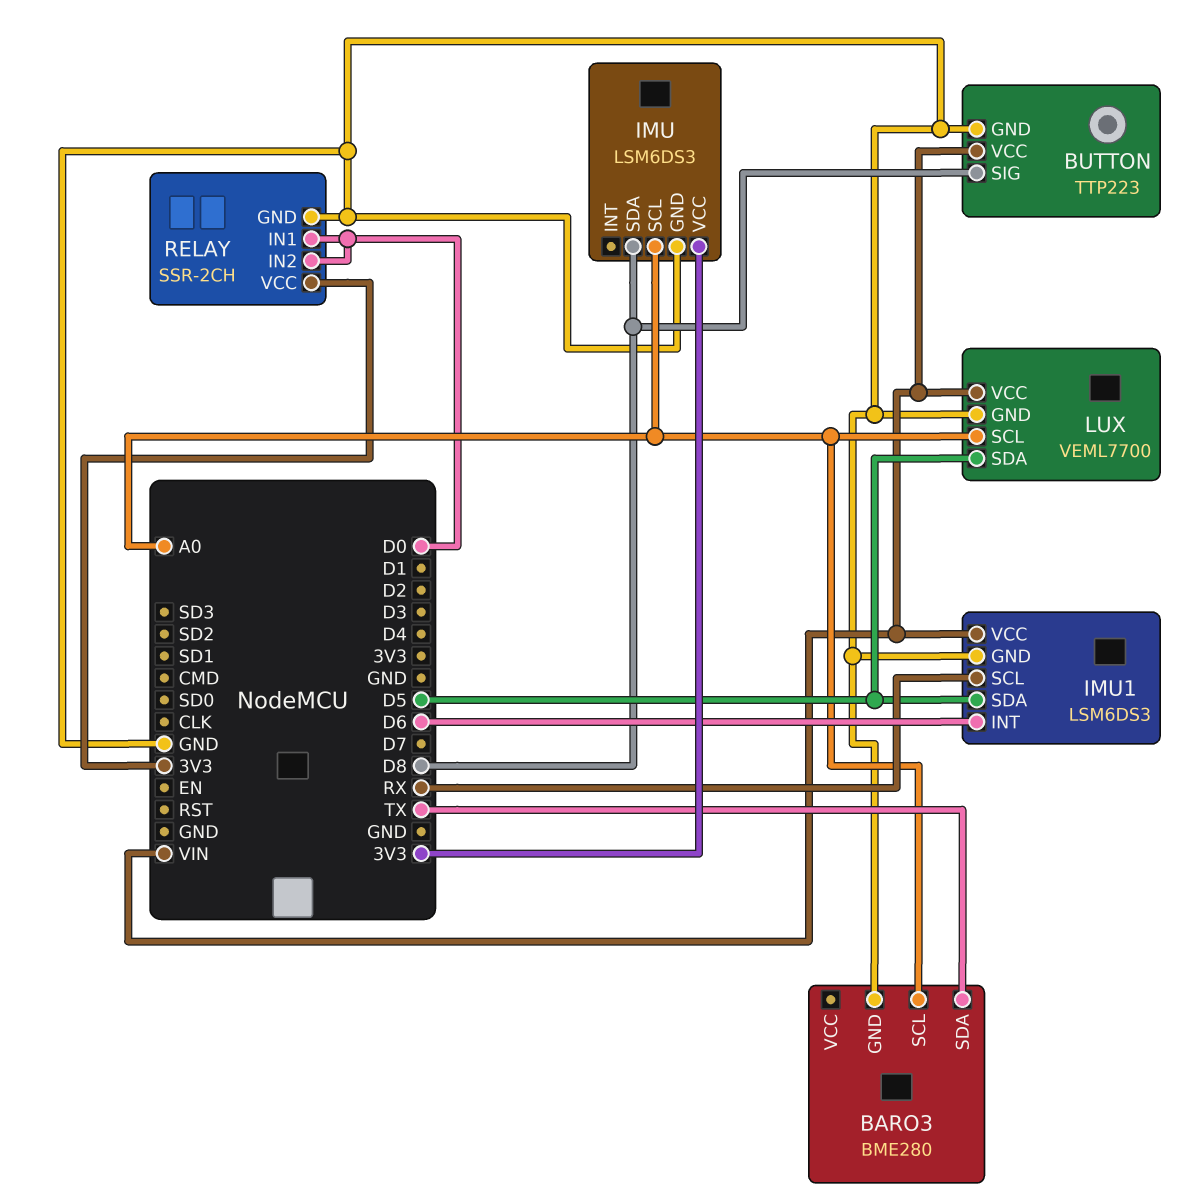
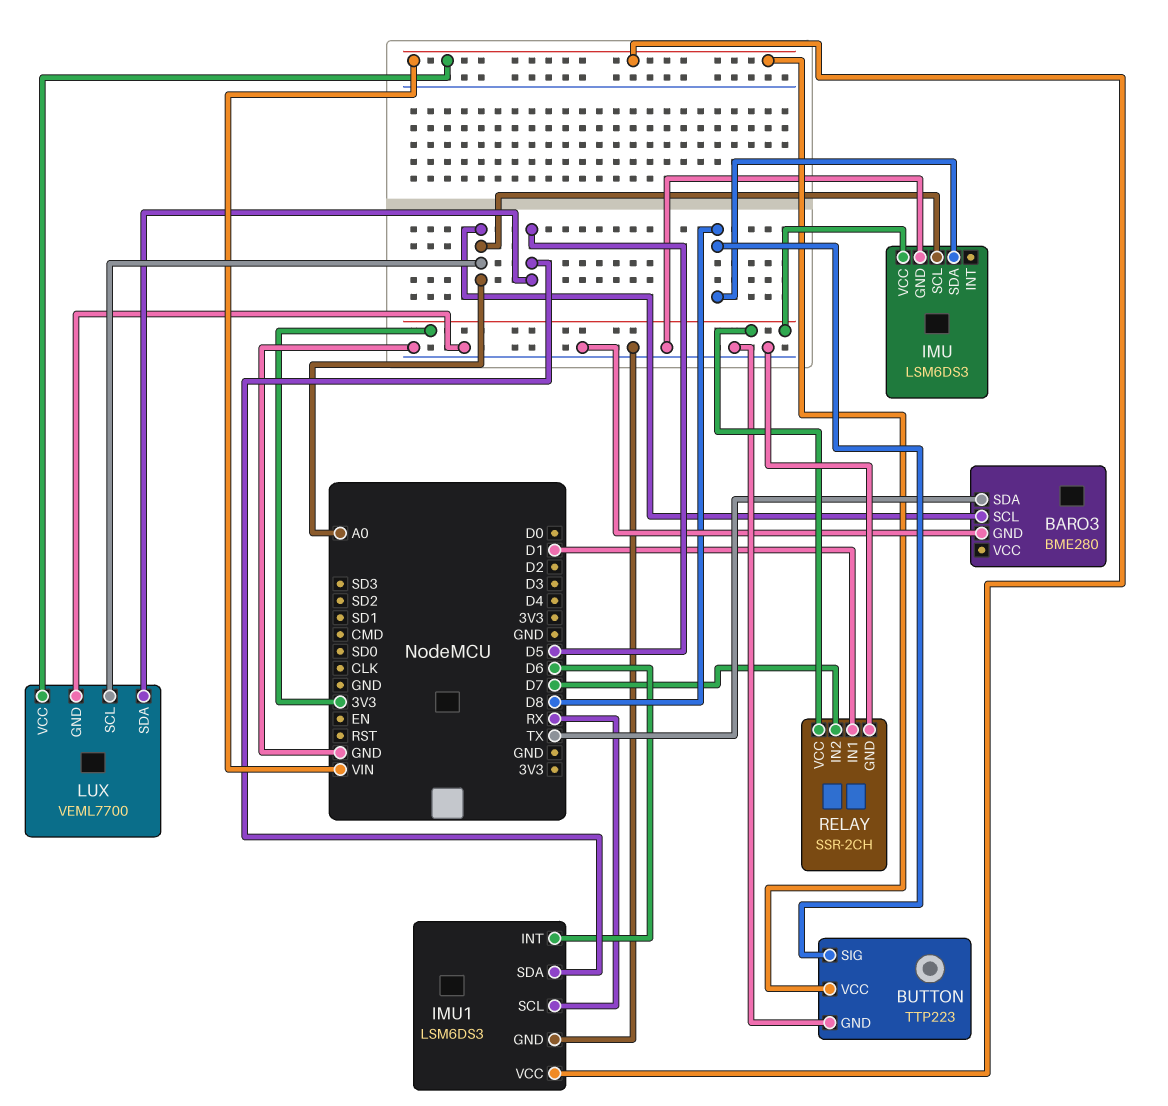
RELAY pin IN1: D0 -> D1
RELAY pin IN2: D0 -> D7

